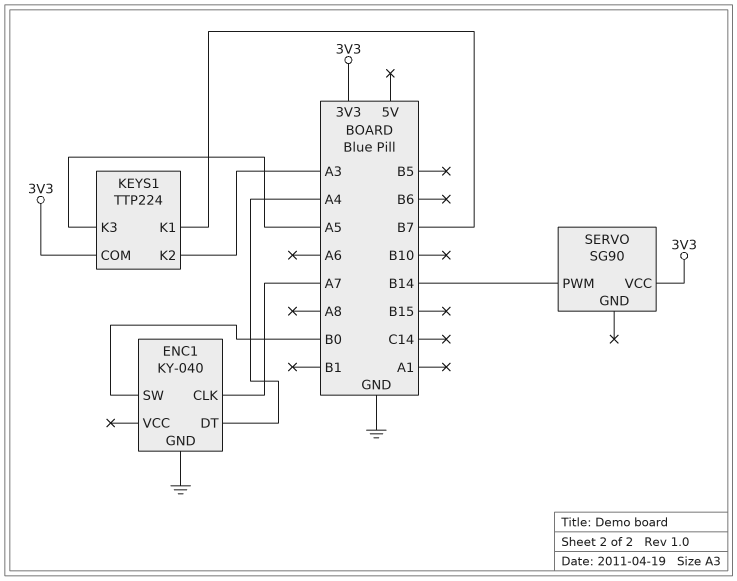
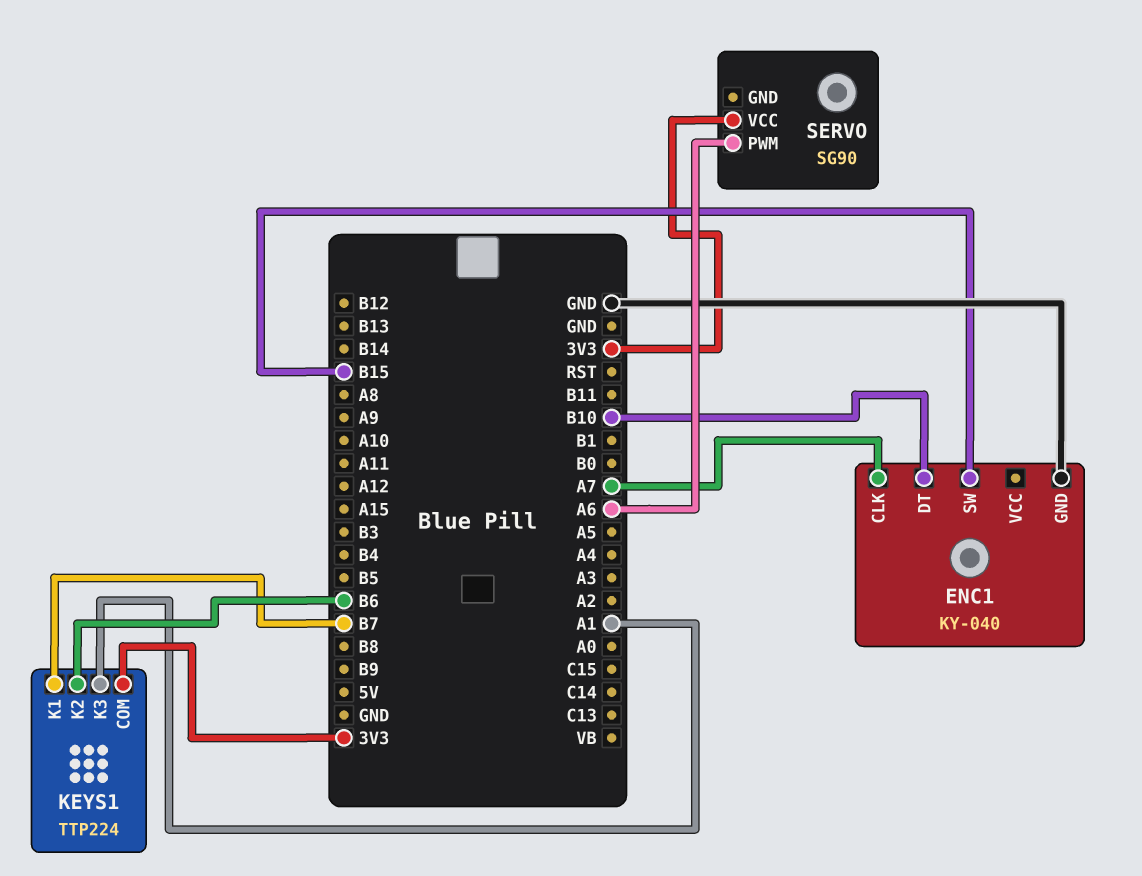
ENC1 pin DT: A4 -> B10
ENC1 pin SW: B0 -> B15
KEYS1 pin K2: A3 -> B6
KEYS1 pin K3: A5 -> A1
SERVO pin PWM: B14 -> A6

